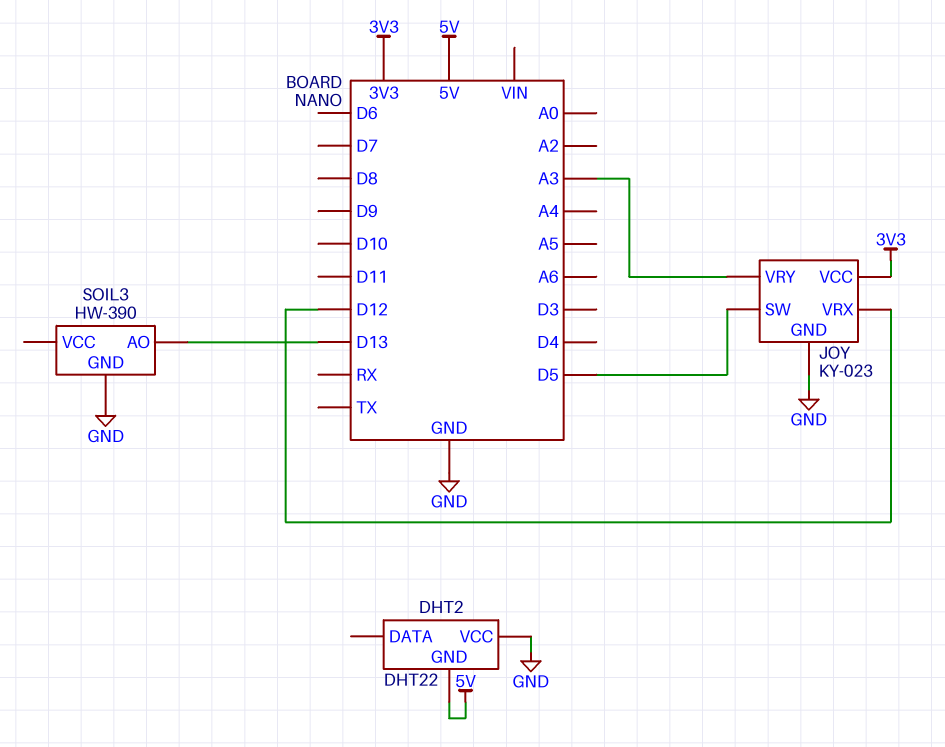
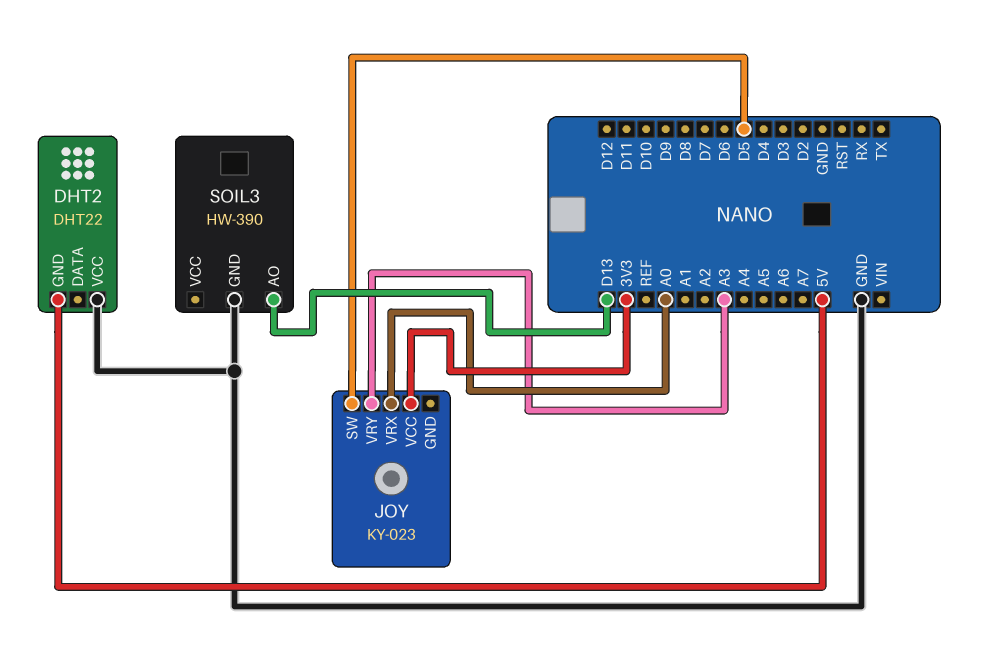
JOY pin GND: GND -> none
JOY pin VRX: D12 -> A0

